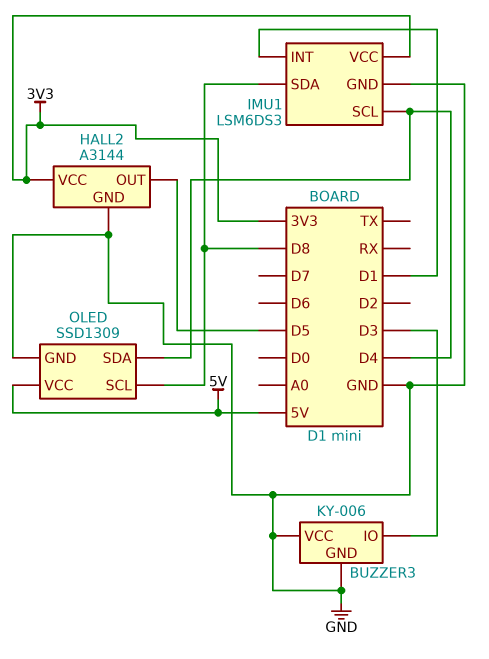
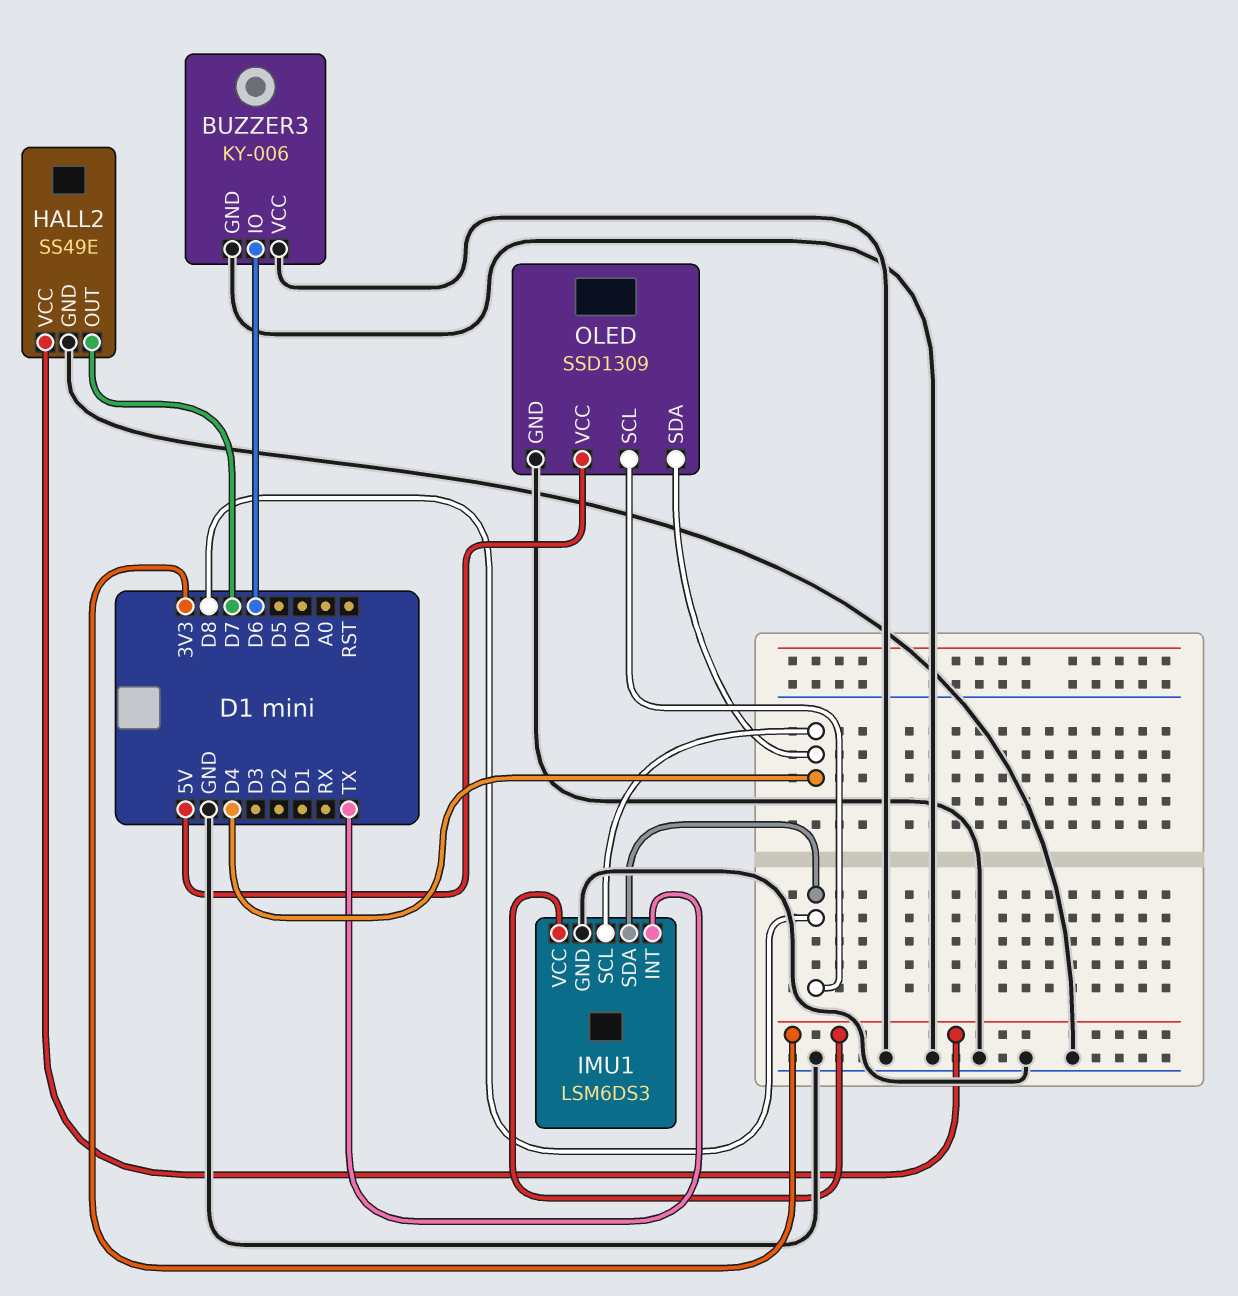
BUZZER3 pin IO: D3 -> D6
HALL2: A3144 -> SS49E
HALL2 pin OUT: D5 -> D7
IMU1 pin INT: D1 -> TX

